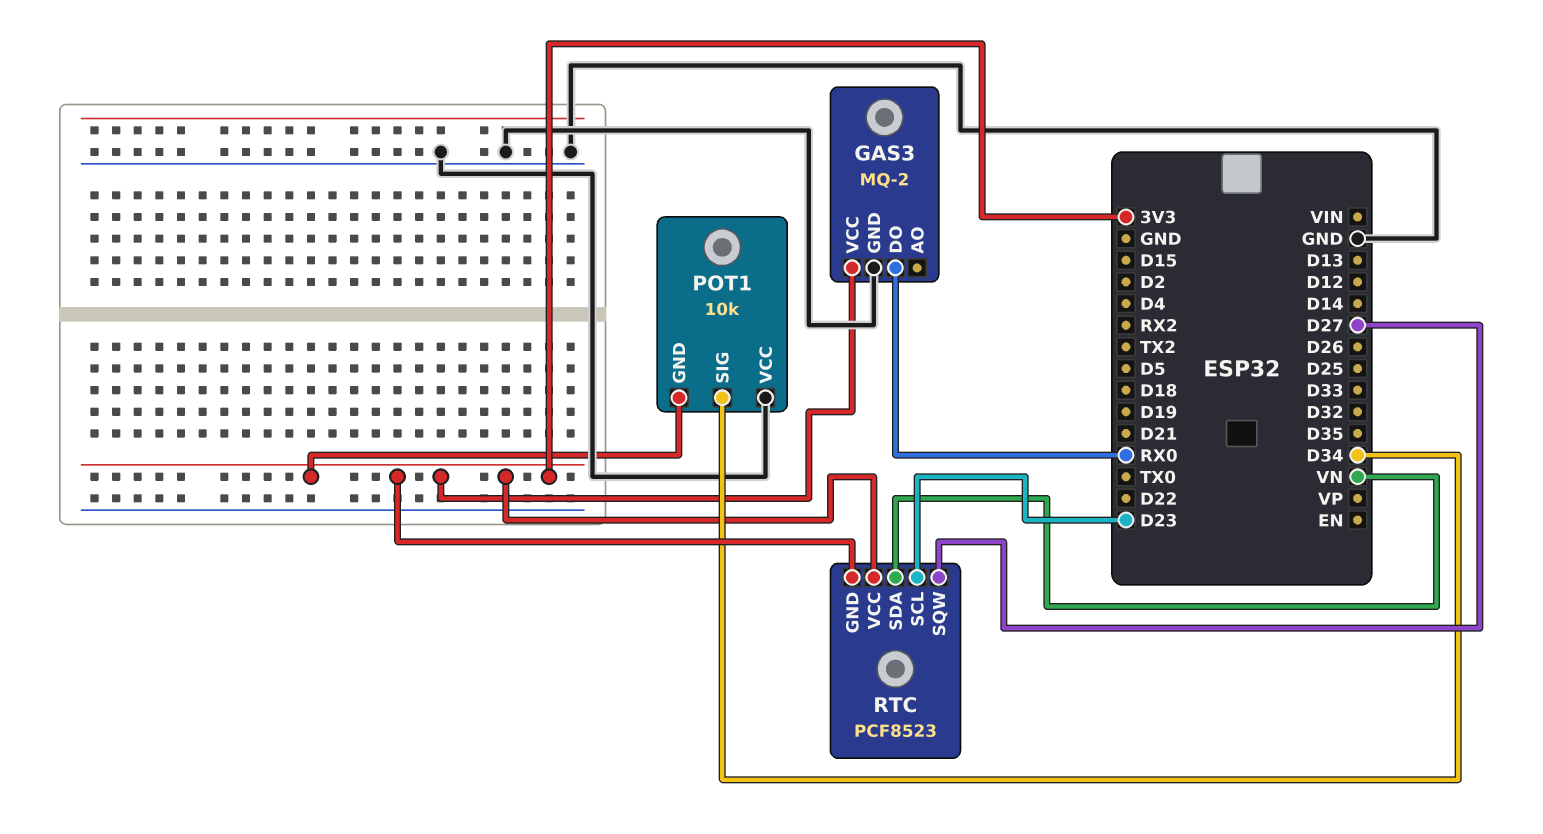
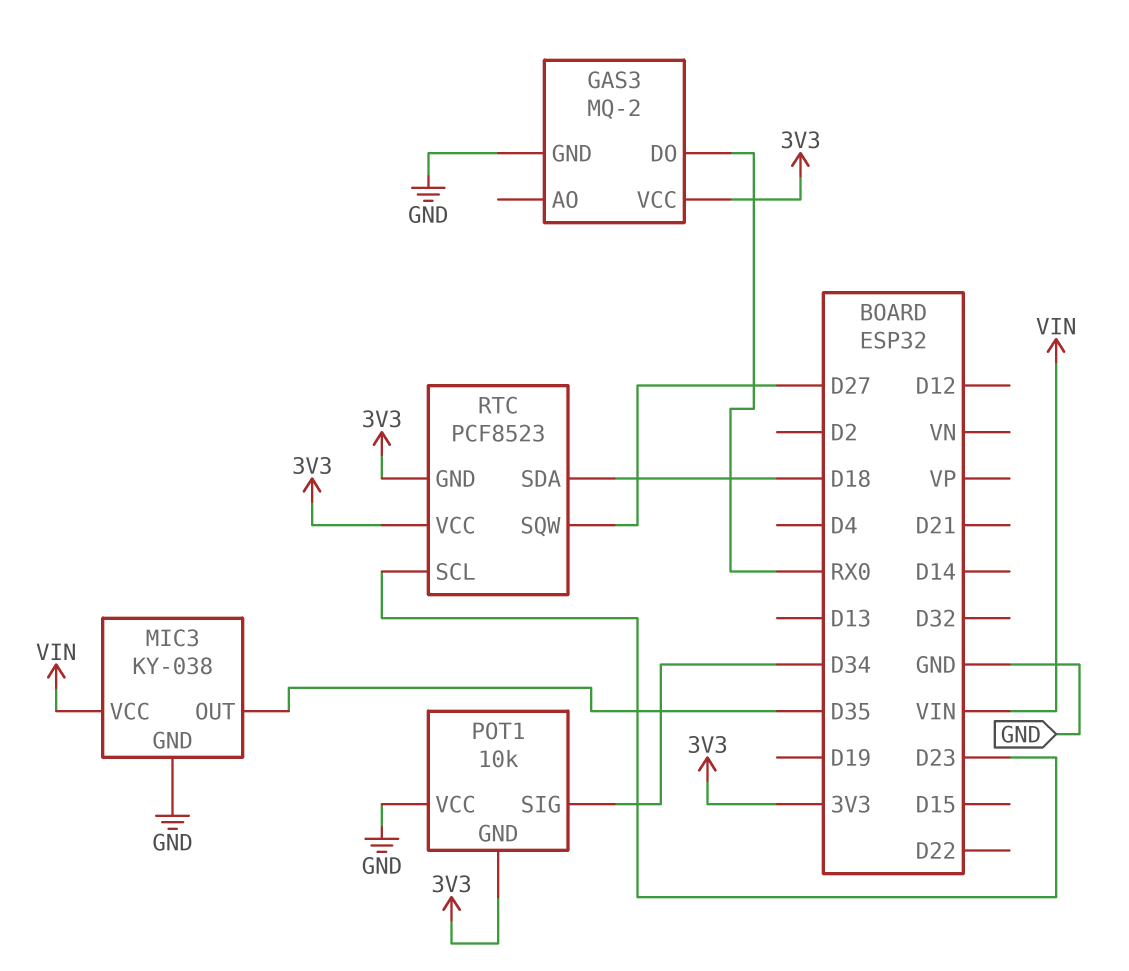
MIC3: none -> KY-038
MIC3 pin GND: none -> GND
MIC3 pin OUT: none -> D35
MIC3 pin VCC: none -> VIN
RTC pin SDA: VN -> D18

